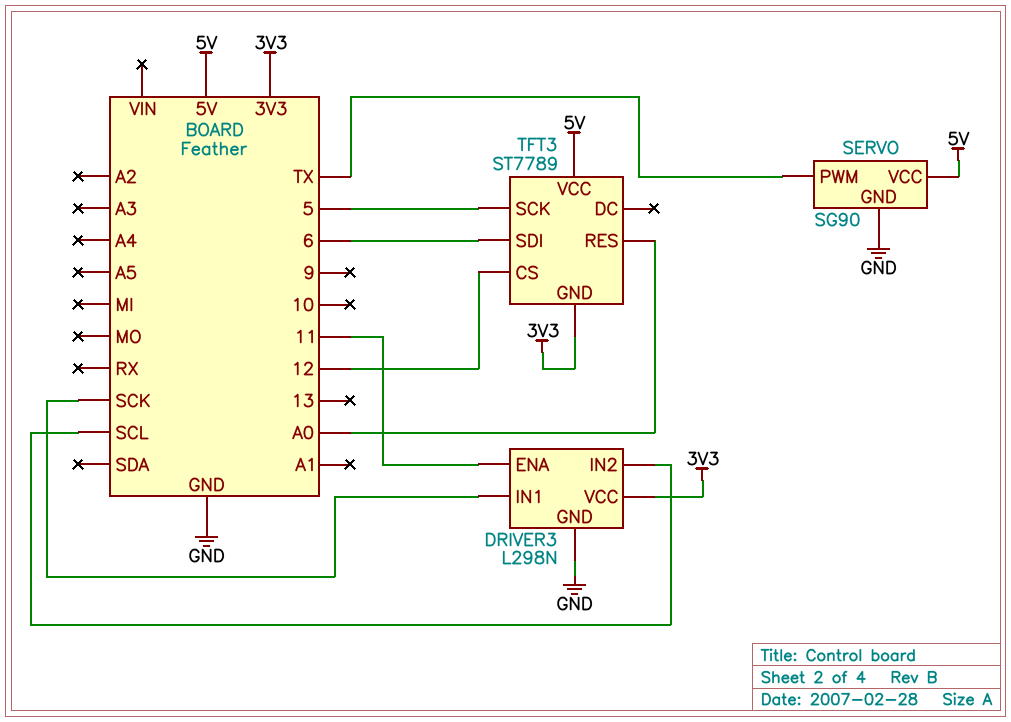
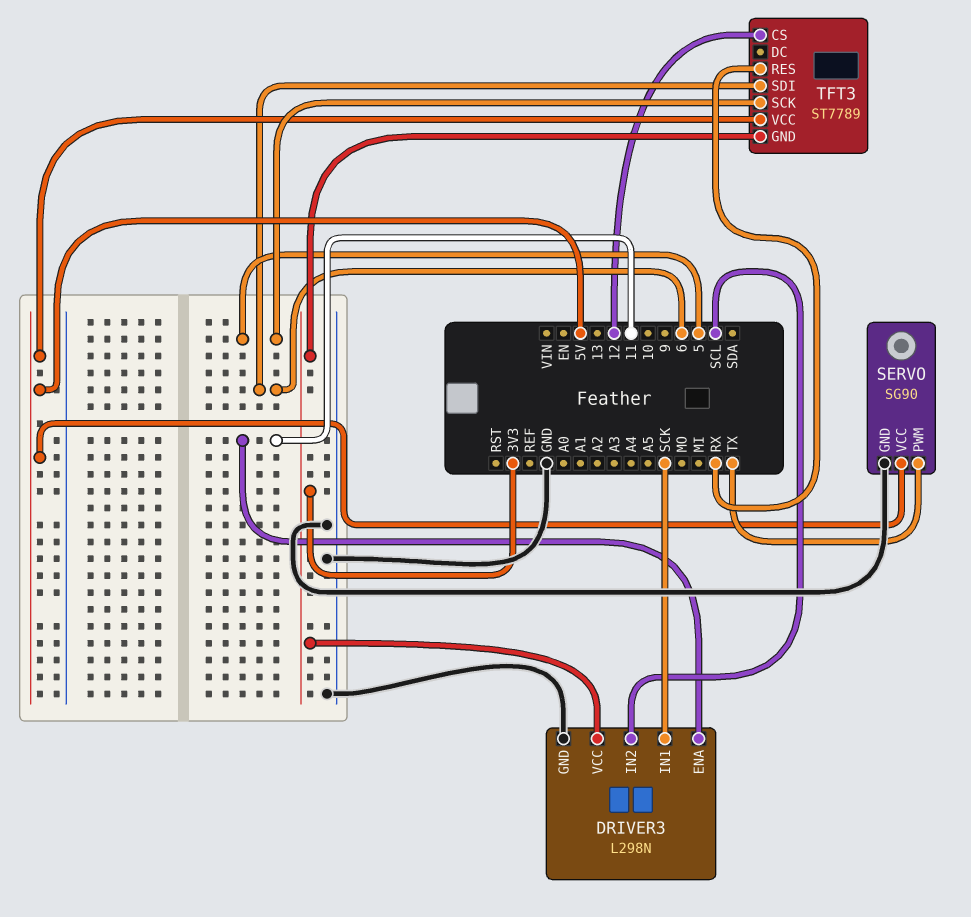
TFT3 pin RES: A0 -> RX

